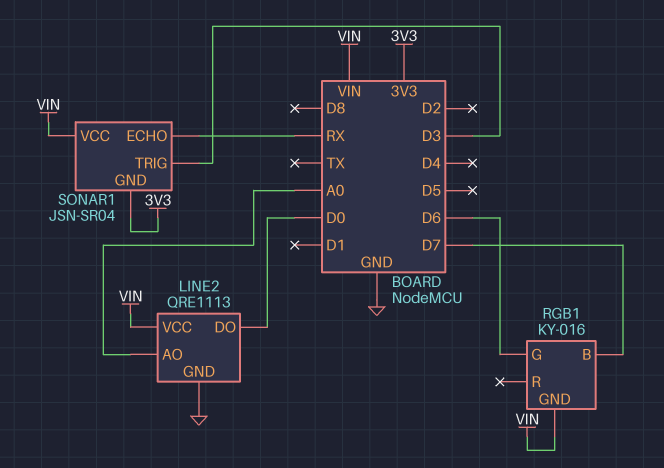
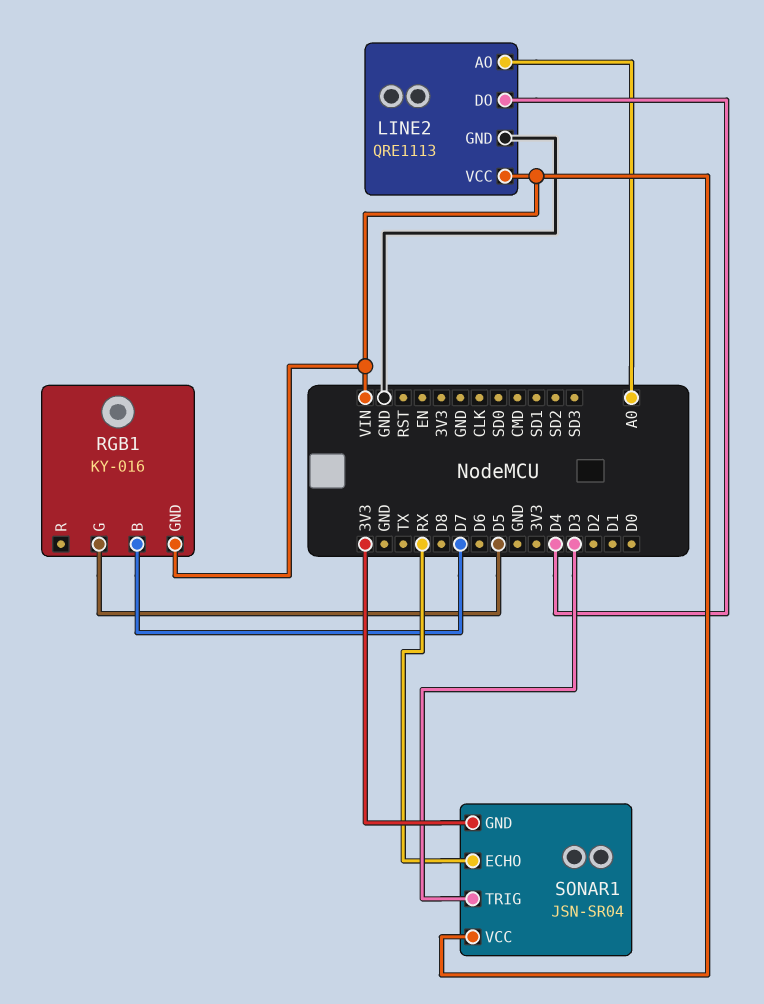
LINE2 pin DO: D0 -> D4
RGB1 pin G: D6 -> D5

